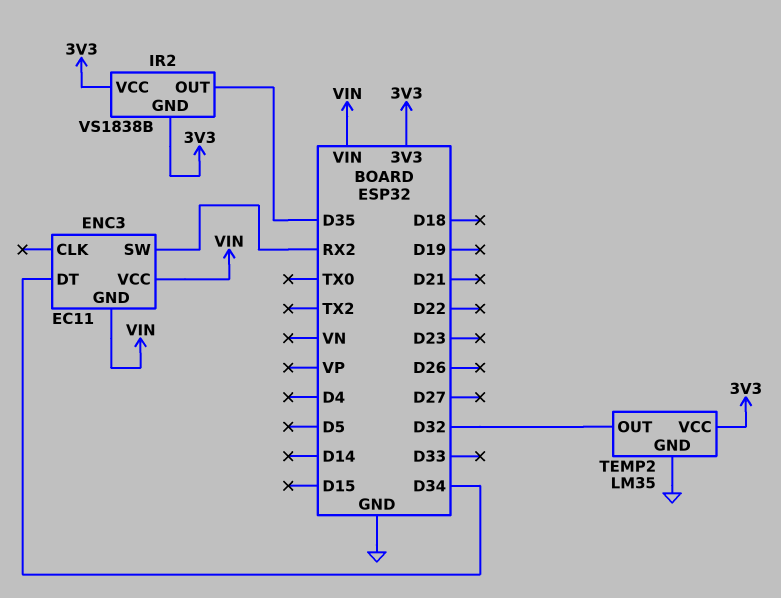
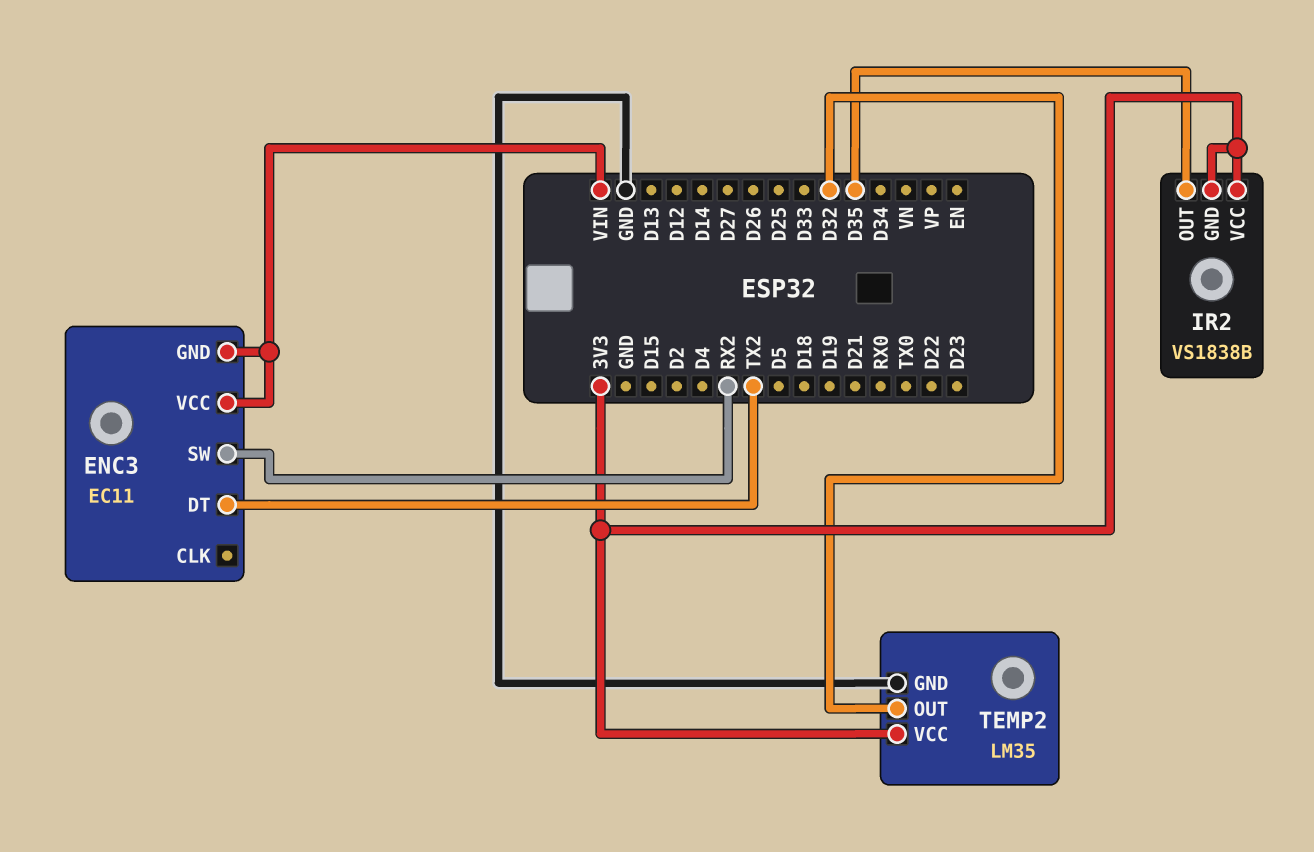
ENC3 pin DT: D34 -> TX2

